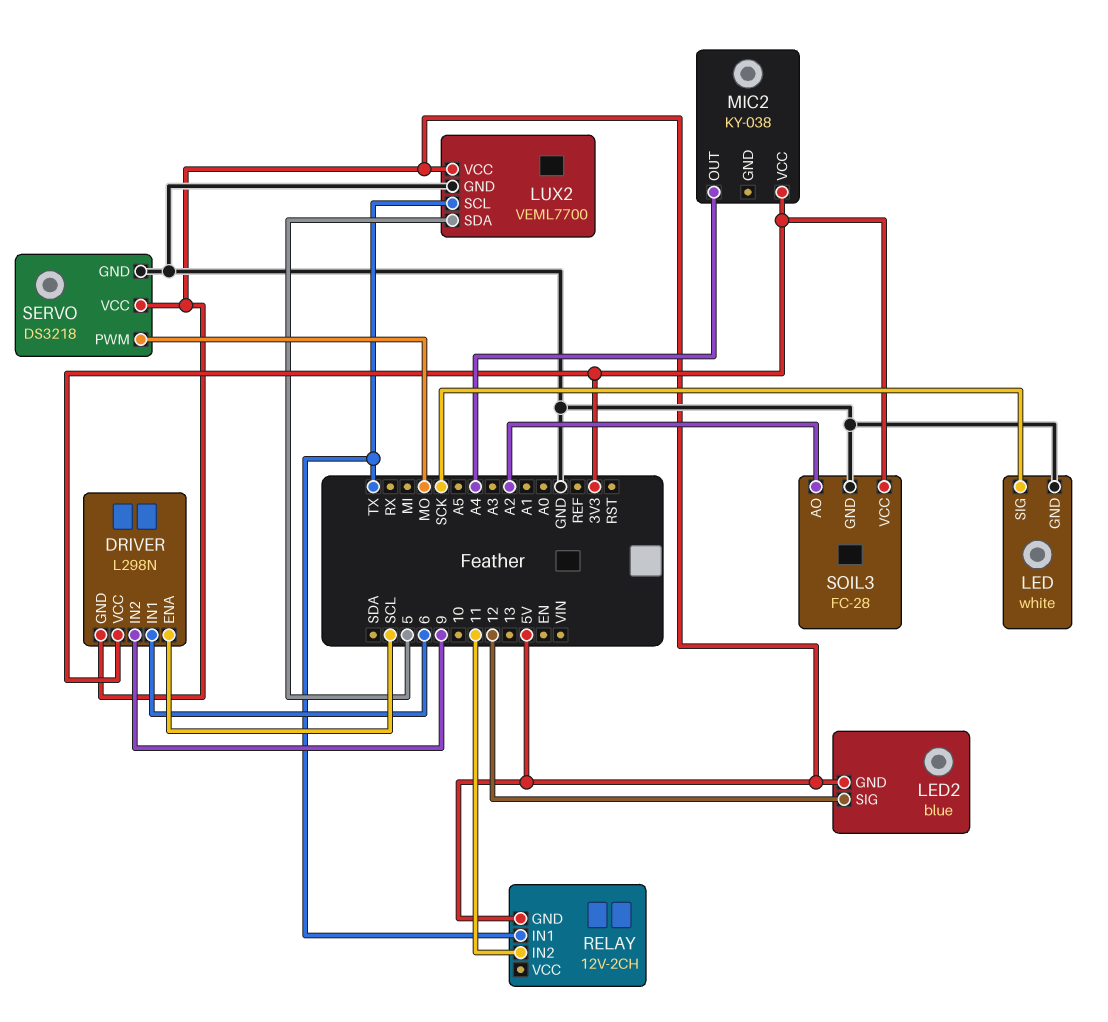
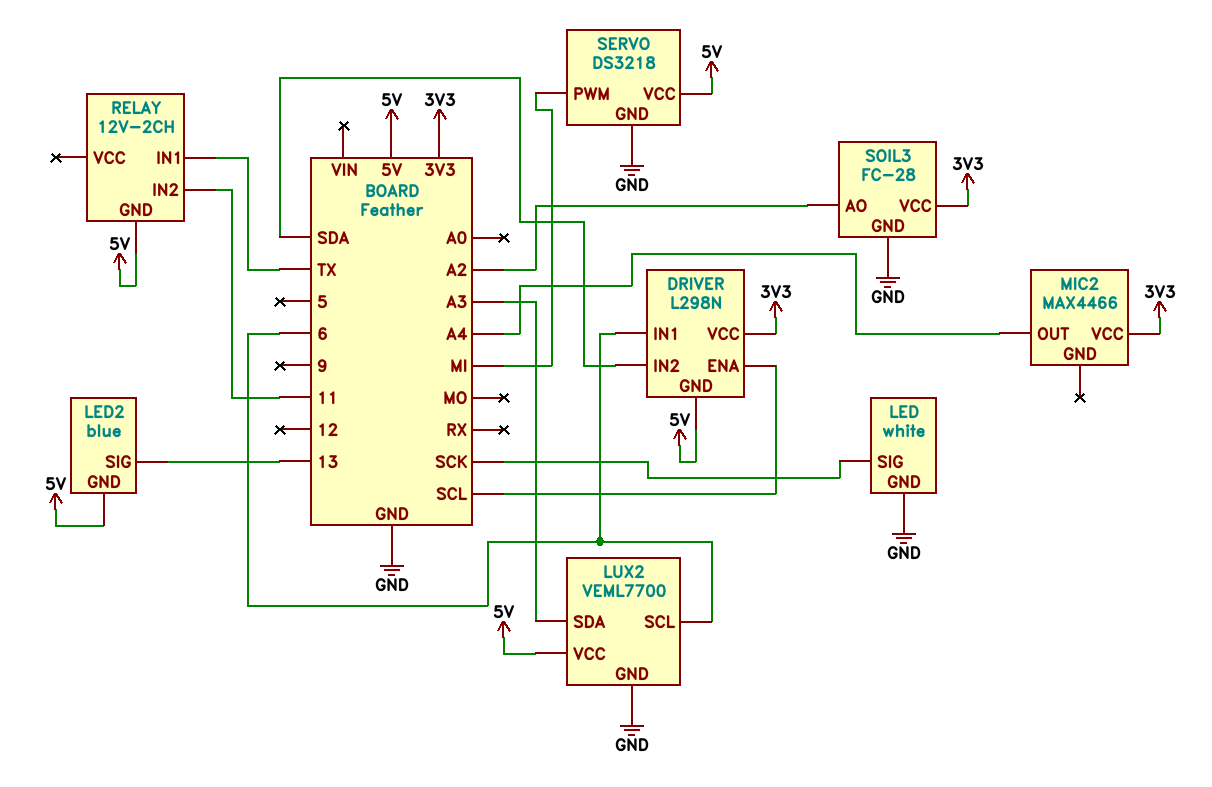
DRIVER pin IN2: 9 -> SDA
LED2 pin SIG: 12 -> 13
LUX2 pin SCL: TX -> 6
LUX2 pin SDA: 5 -> A3
MIC2: KY-038 -> MAX4466
SERVO pin PWM: MO -> MI

